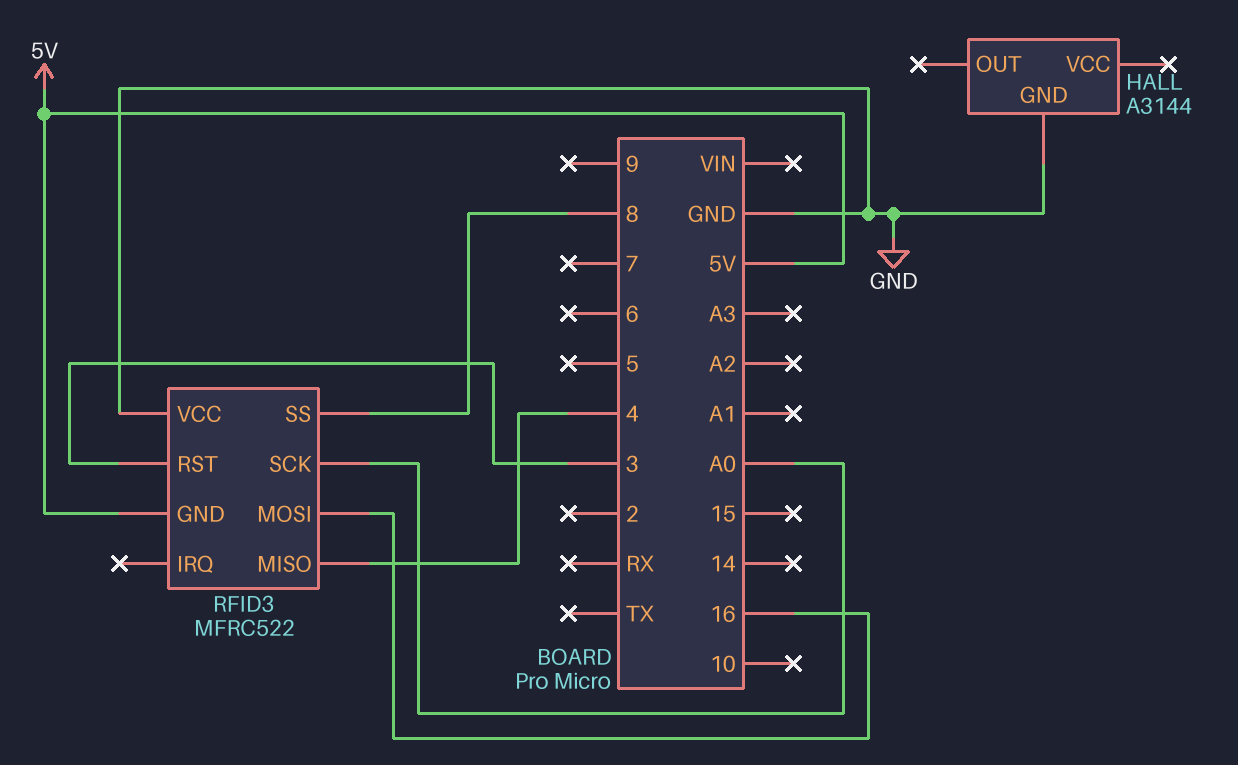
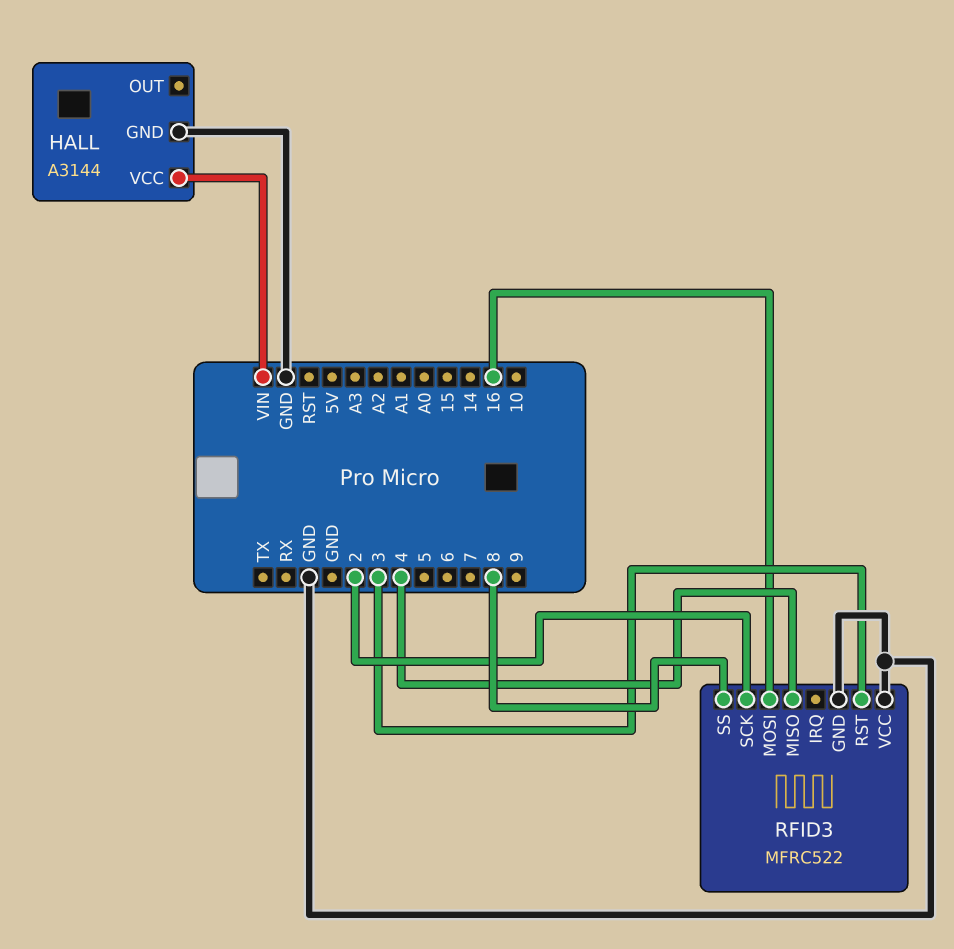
HALL pin VCC: none -> VIN
RFID3 pin GND: 5V -> GND
RFID3 pin SCK: A0 -> 2

